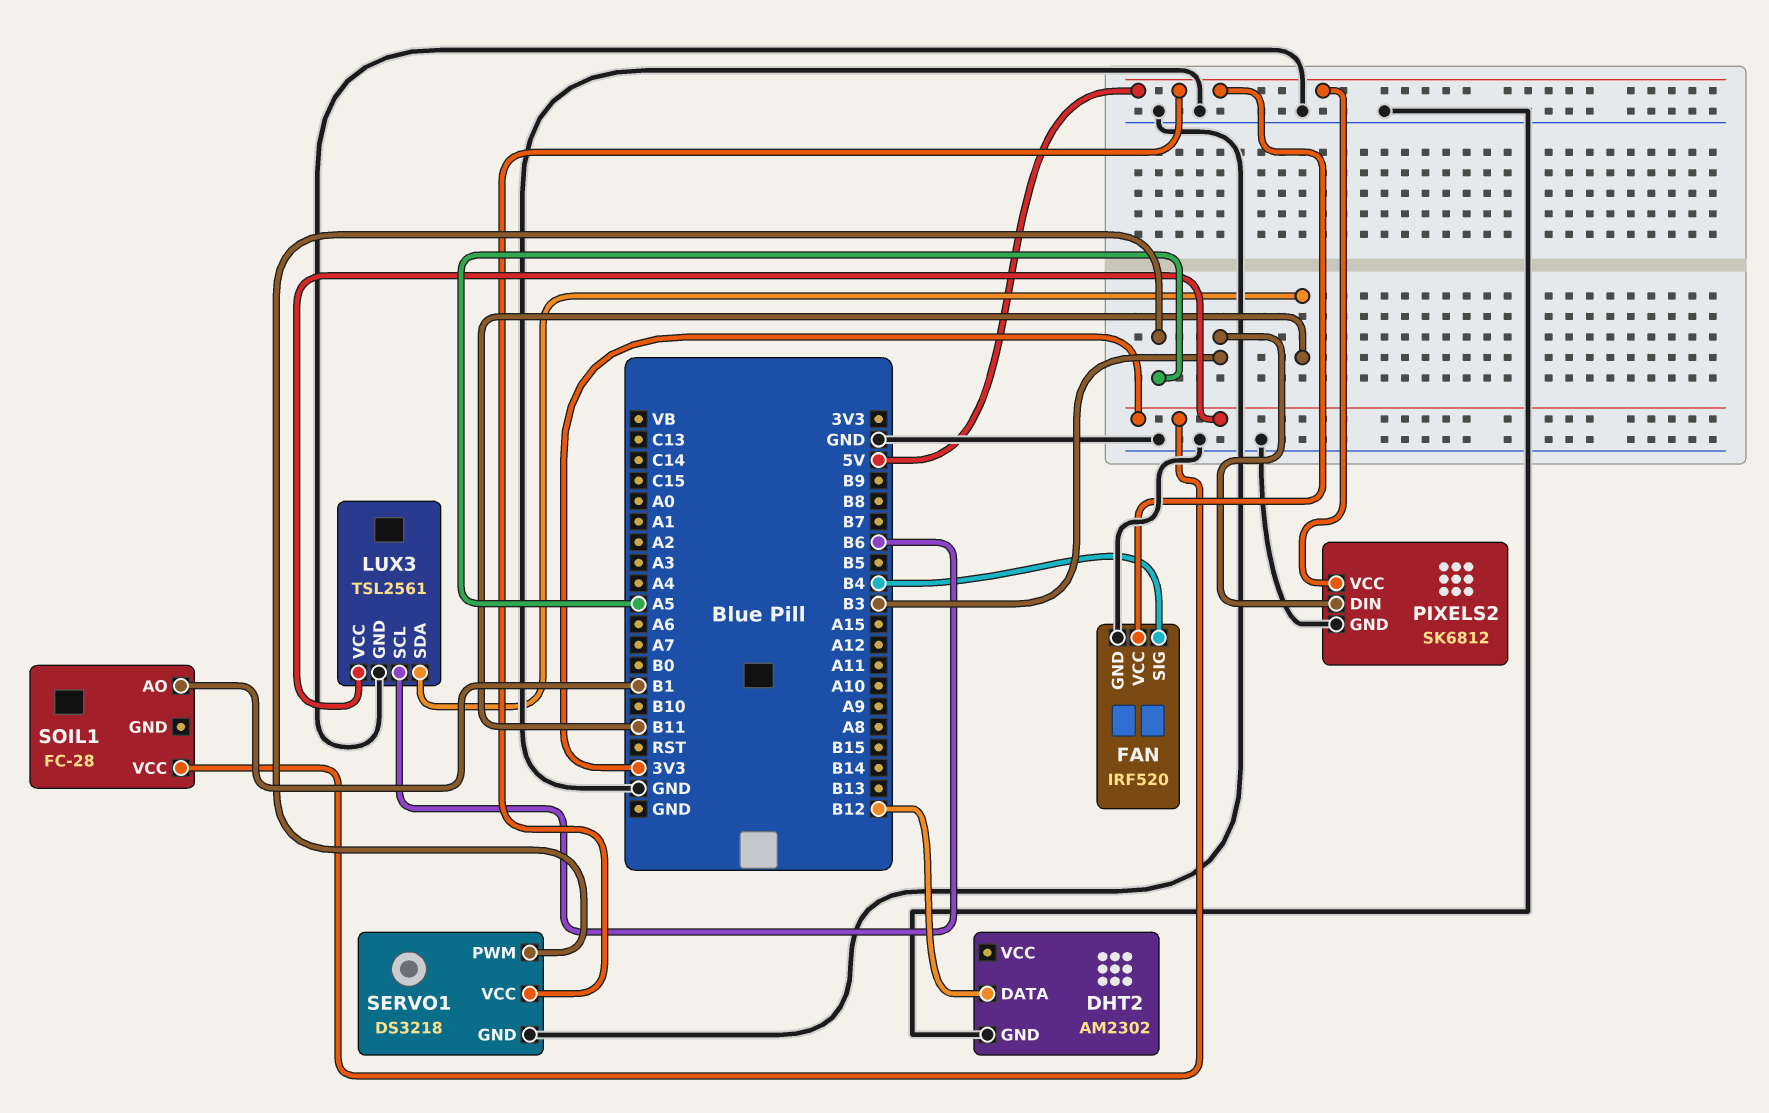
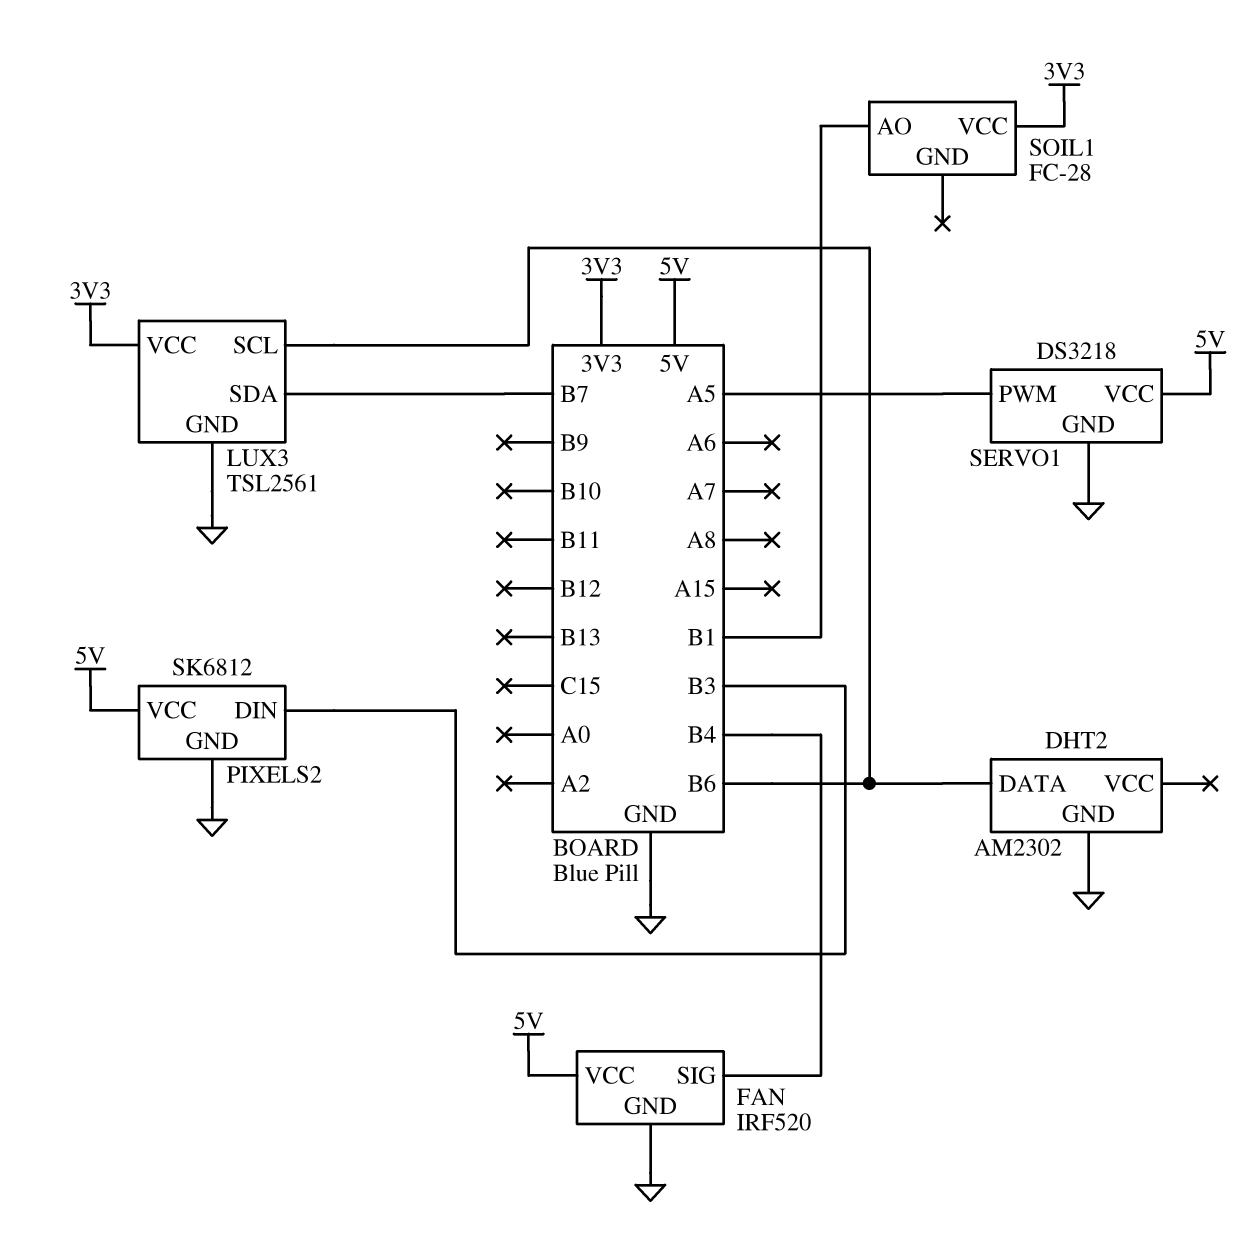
DHT2 pin DATA: B12 -> B6
LUX3 pin SDA: B11 -> B7

